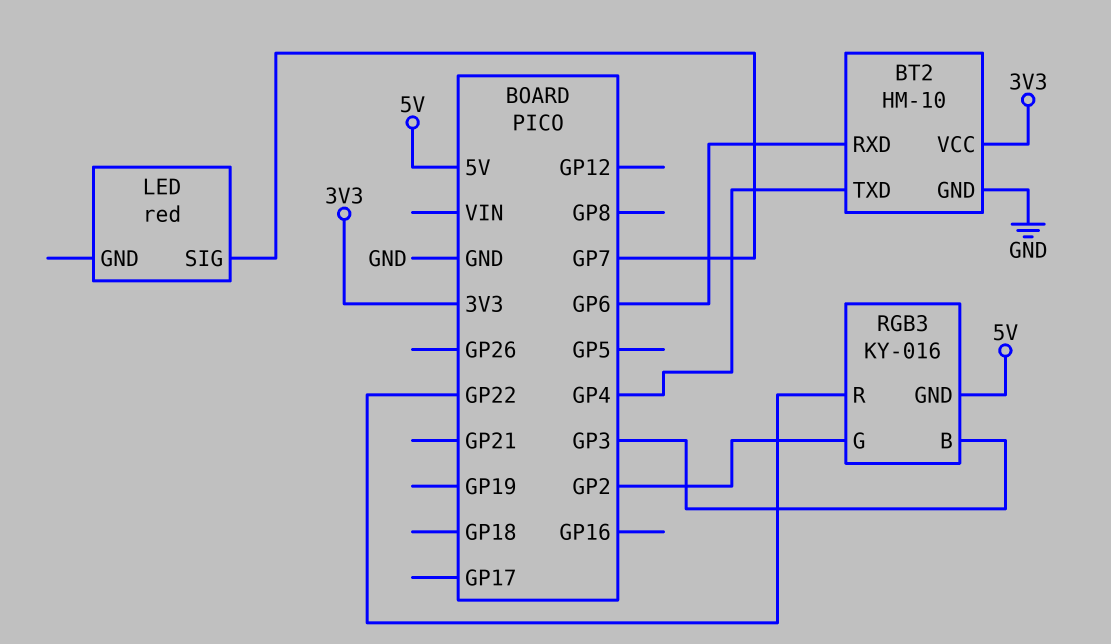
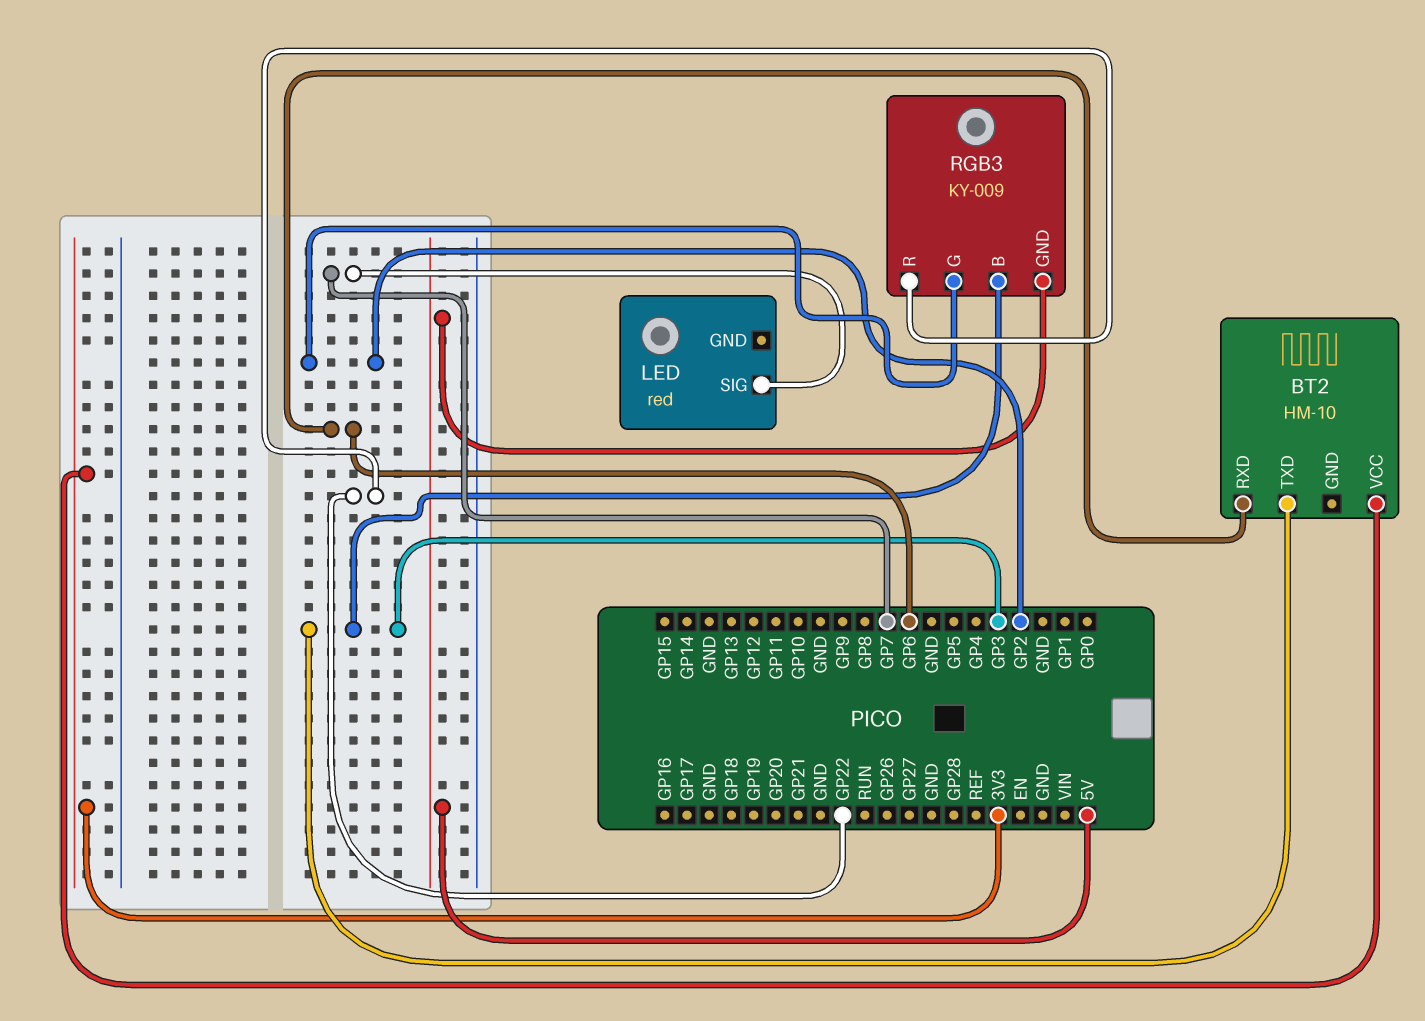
BT2 pin GND: GND -> none
BT2 pin TXD: GP4 -> GP3
RGB3: KY-016 -> KY-009

